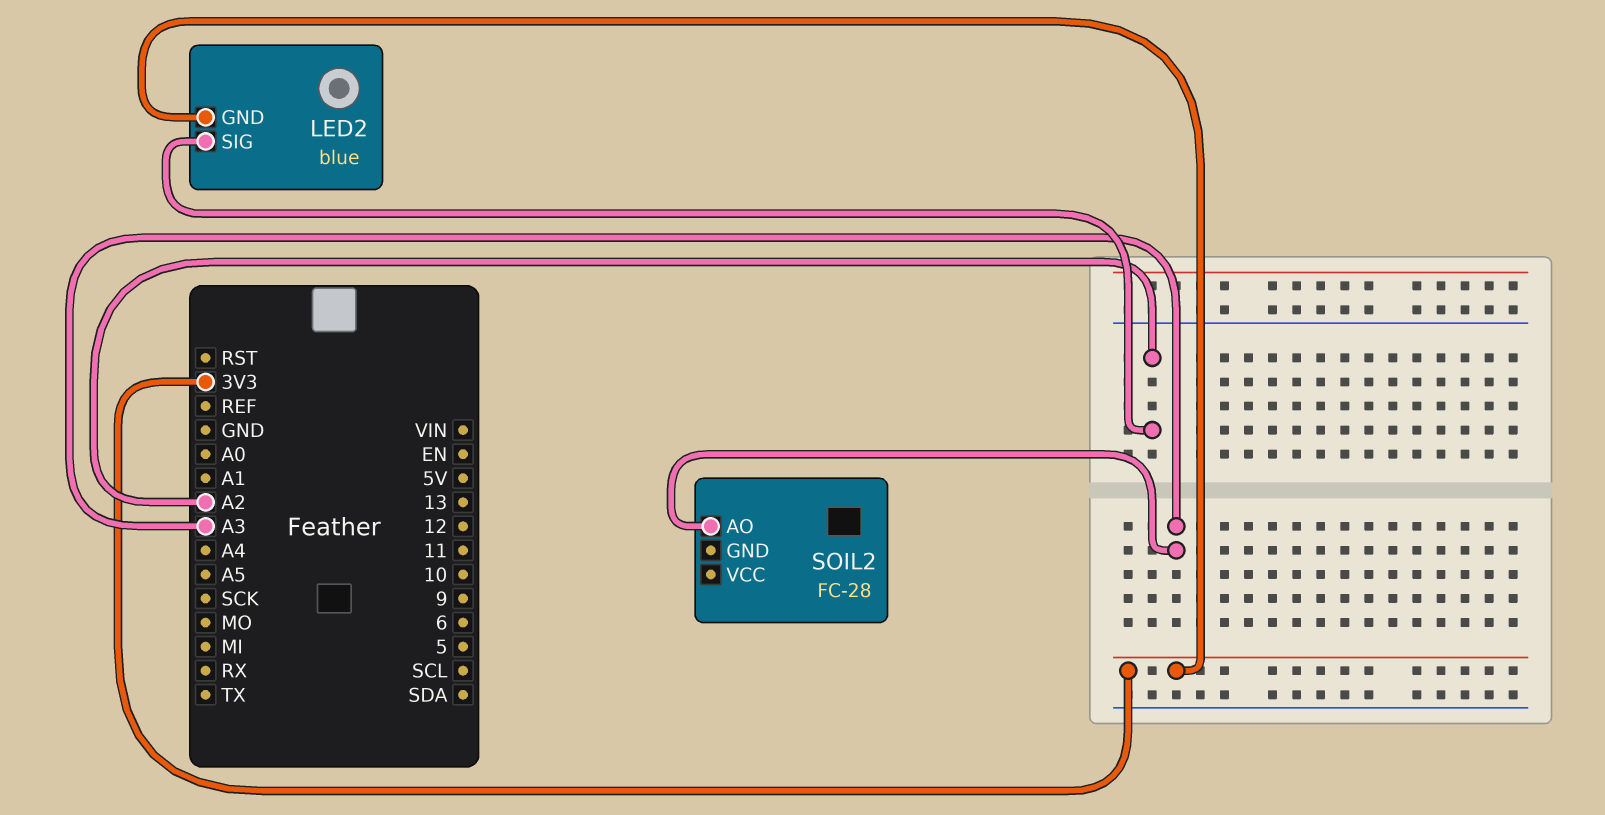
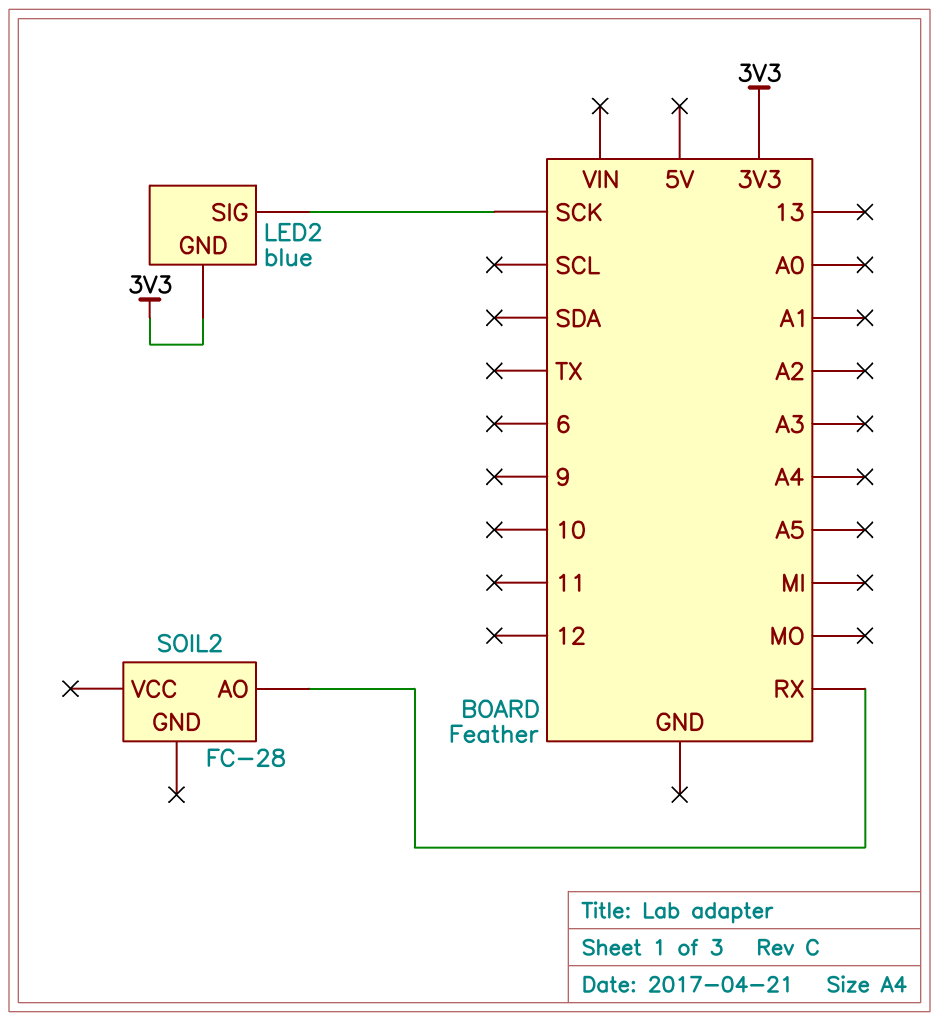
LED2 pin SIG: A2 -> SCK
SOIL2 pin AO: A3 -> RX

